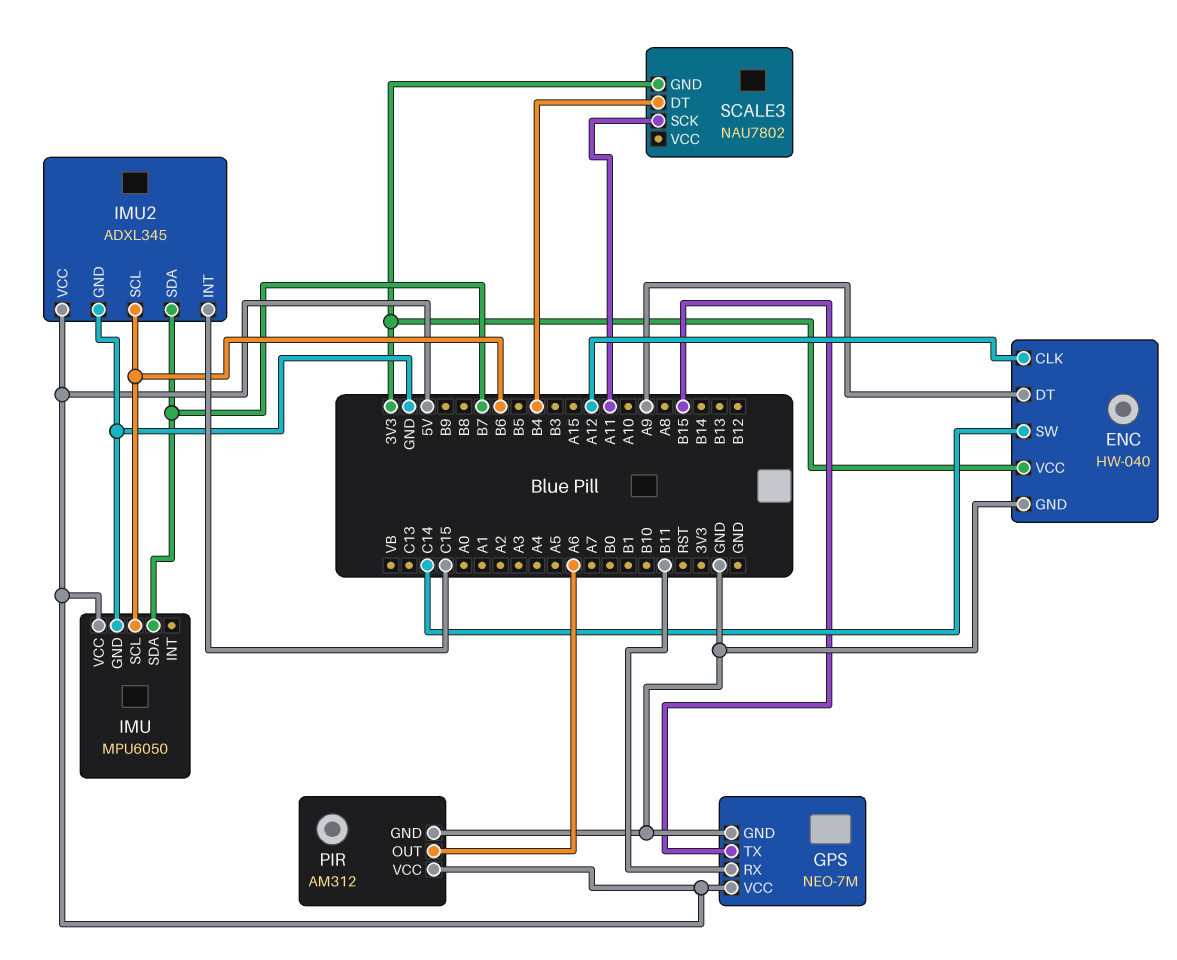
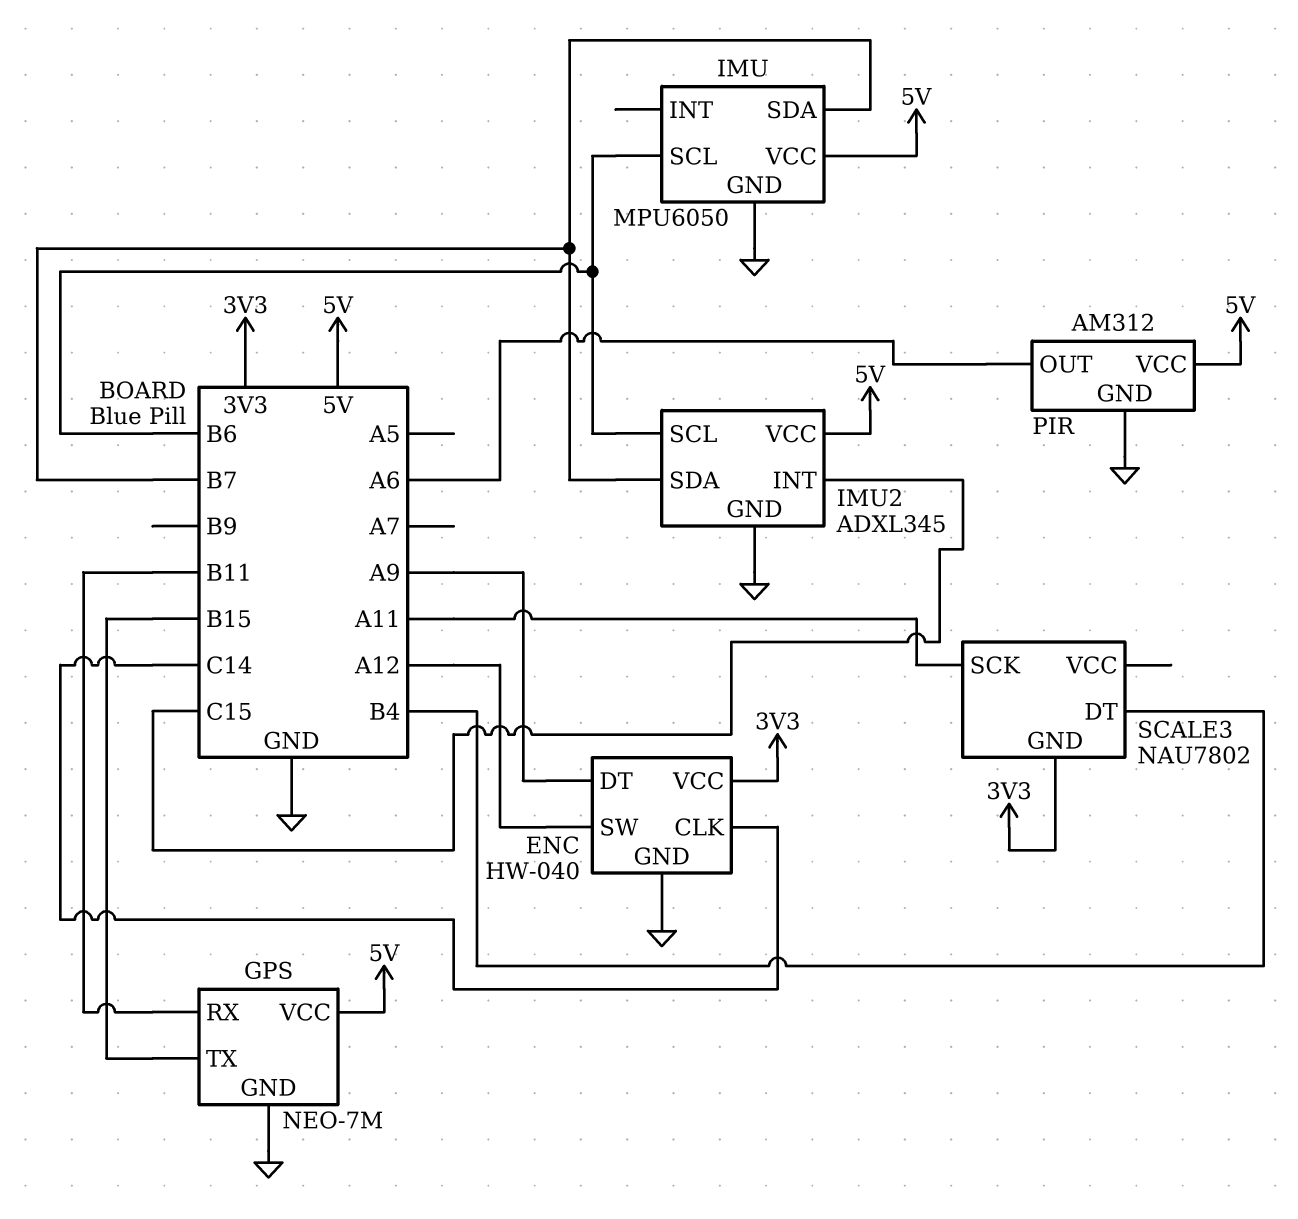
ENC pin CLK: A12 -> C14
ENC pin SW: C14 -> A12

